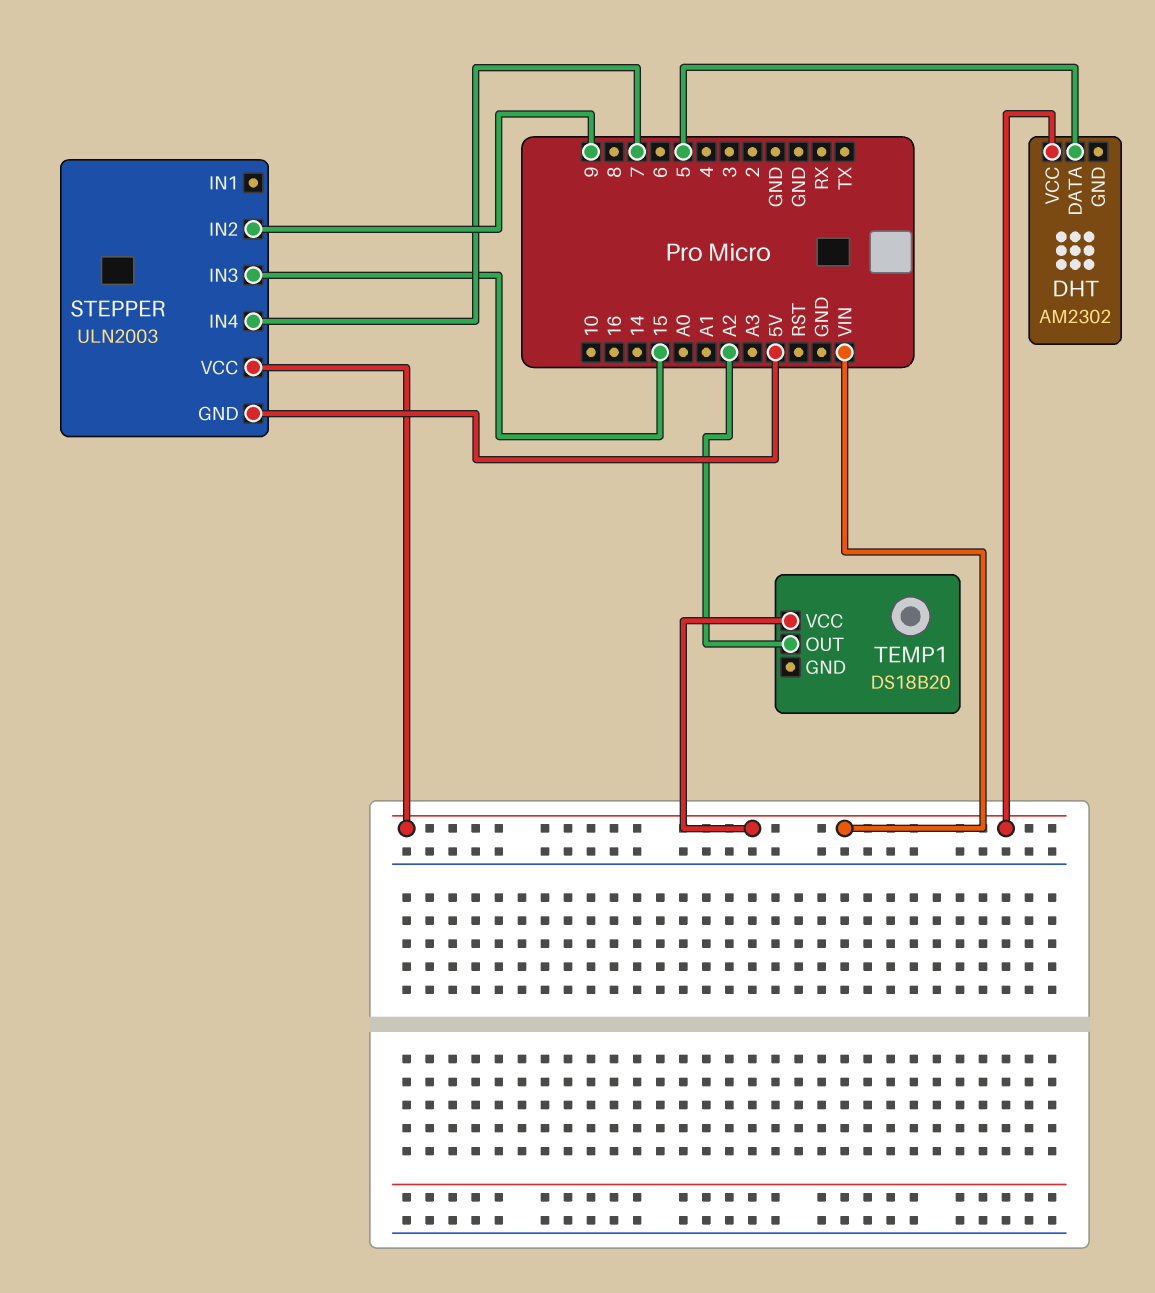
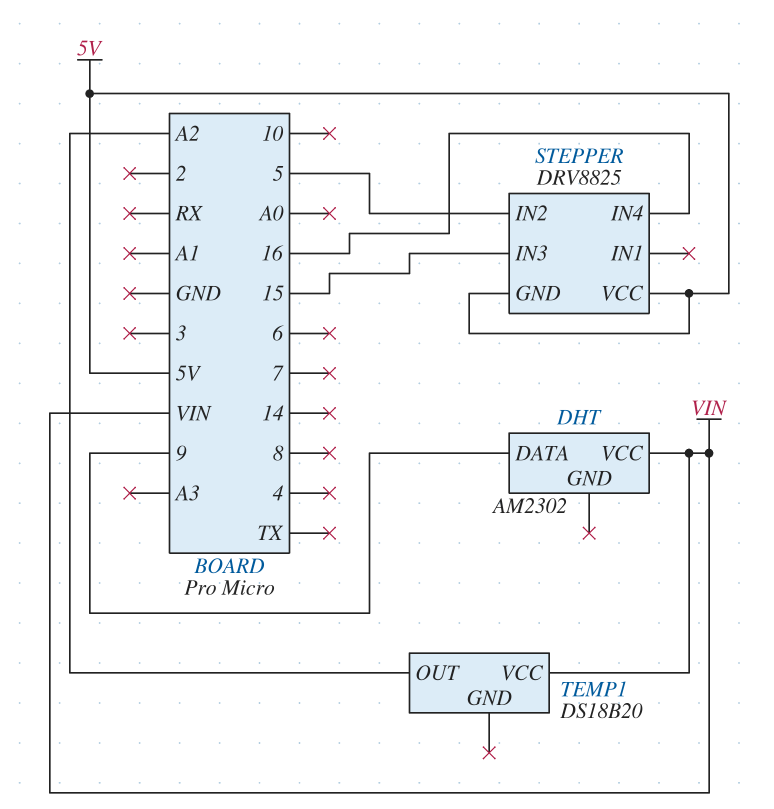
DHT pin DATA: 5 -> 9
STEPPER: ULN2003 -> DRV8825
STEPPER pin IN2: 9 -> 5
STEPPER pin IN4: 7 -> 16
STEPPER pin VCC: VIN -> 5V

